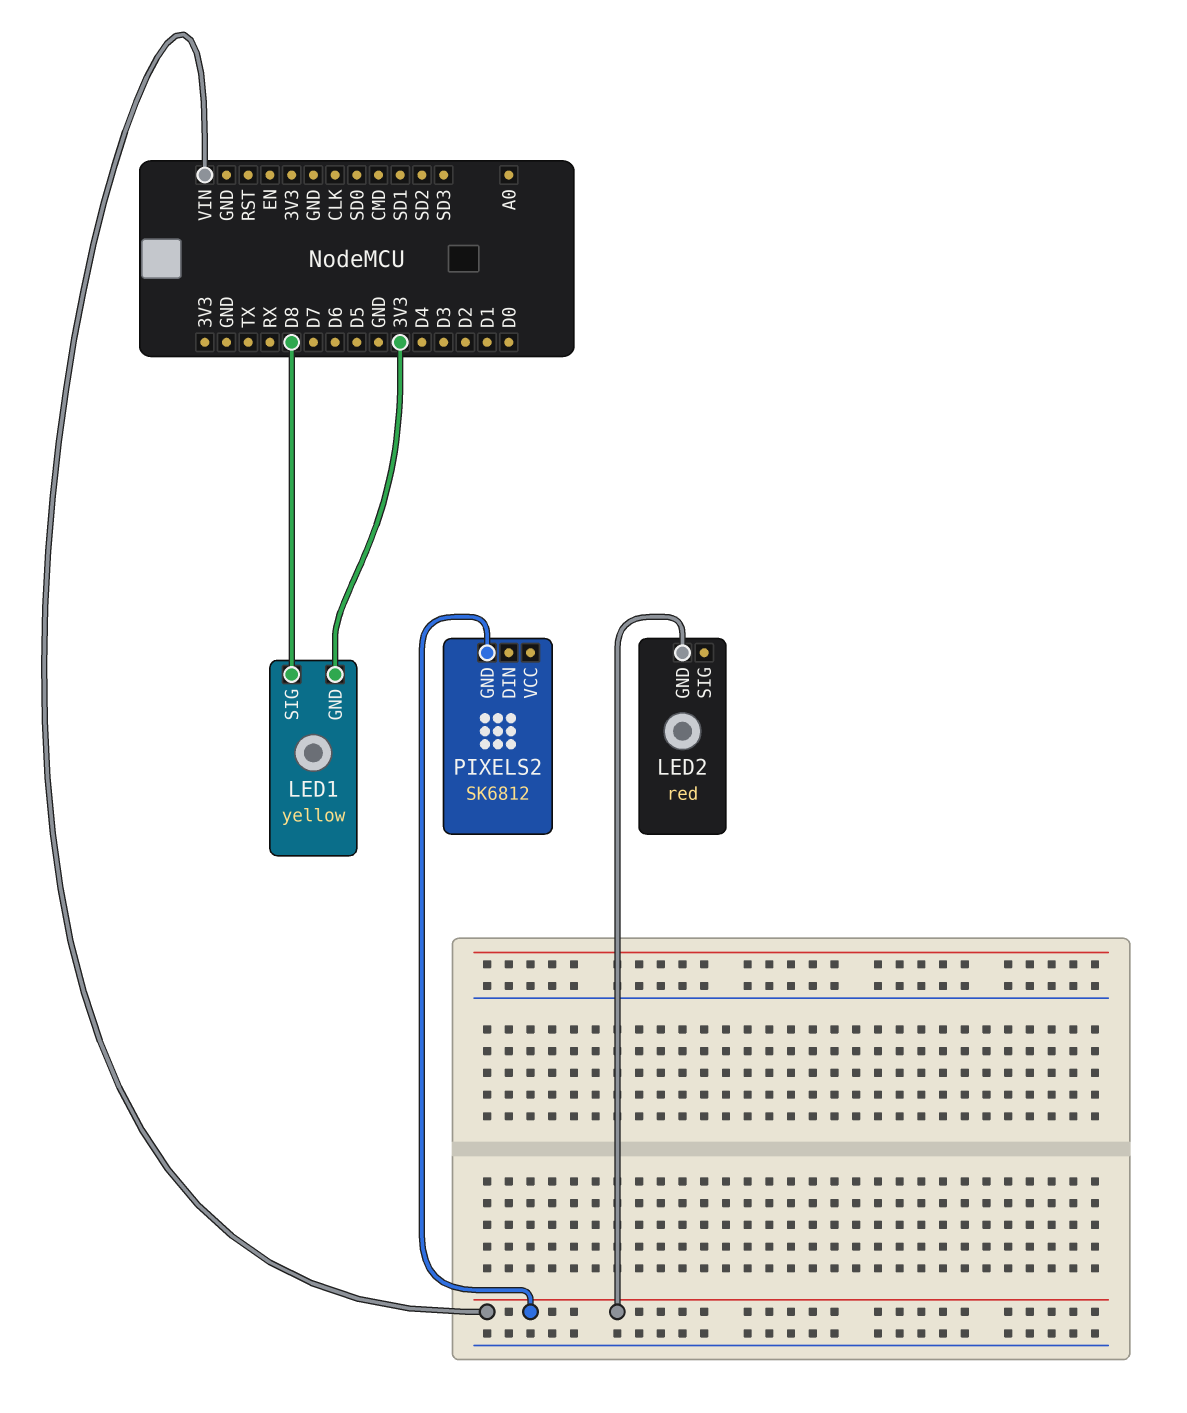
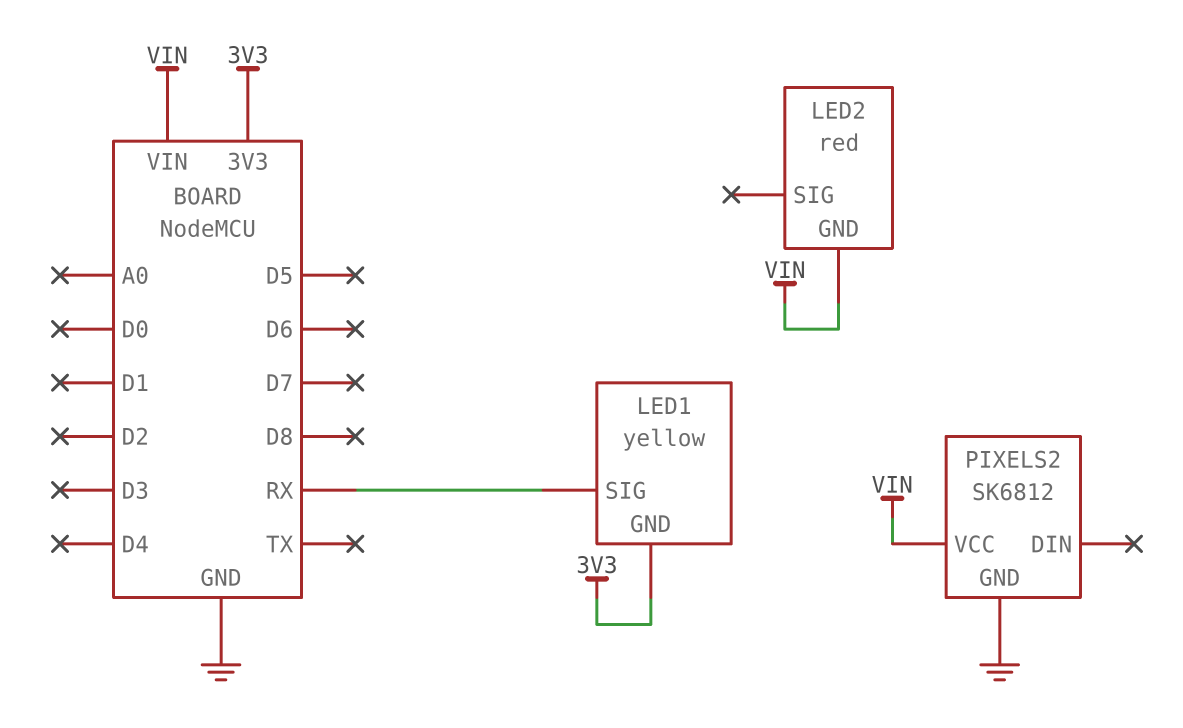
LED1 pin SIG: D8 -> RX
PIXELS2 pin GND: VIN -> GND
PIXELS2 pin VCC: none -> VIN

